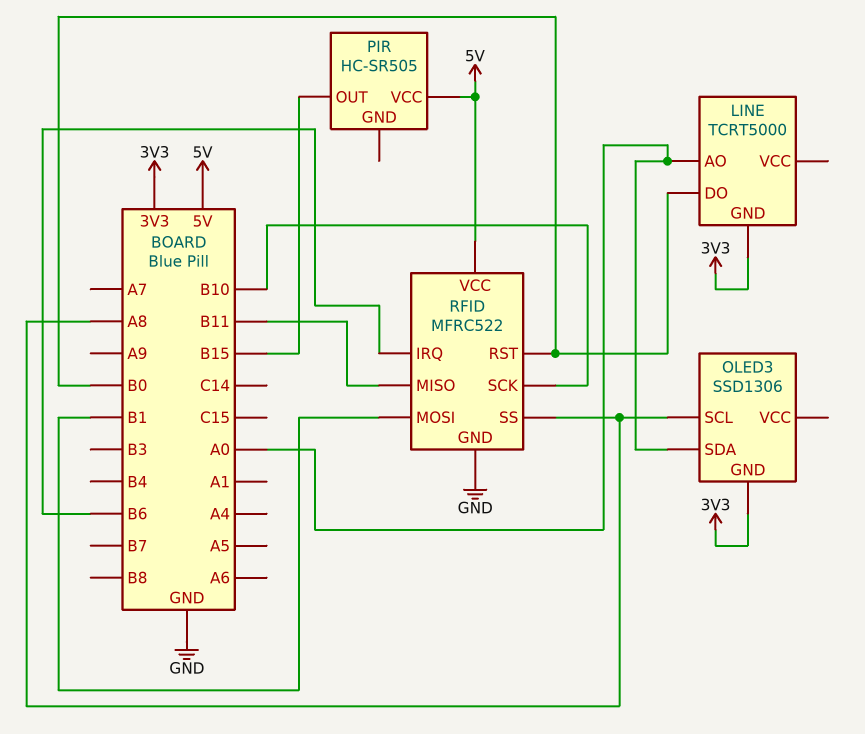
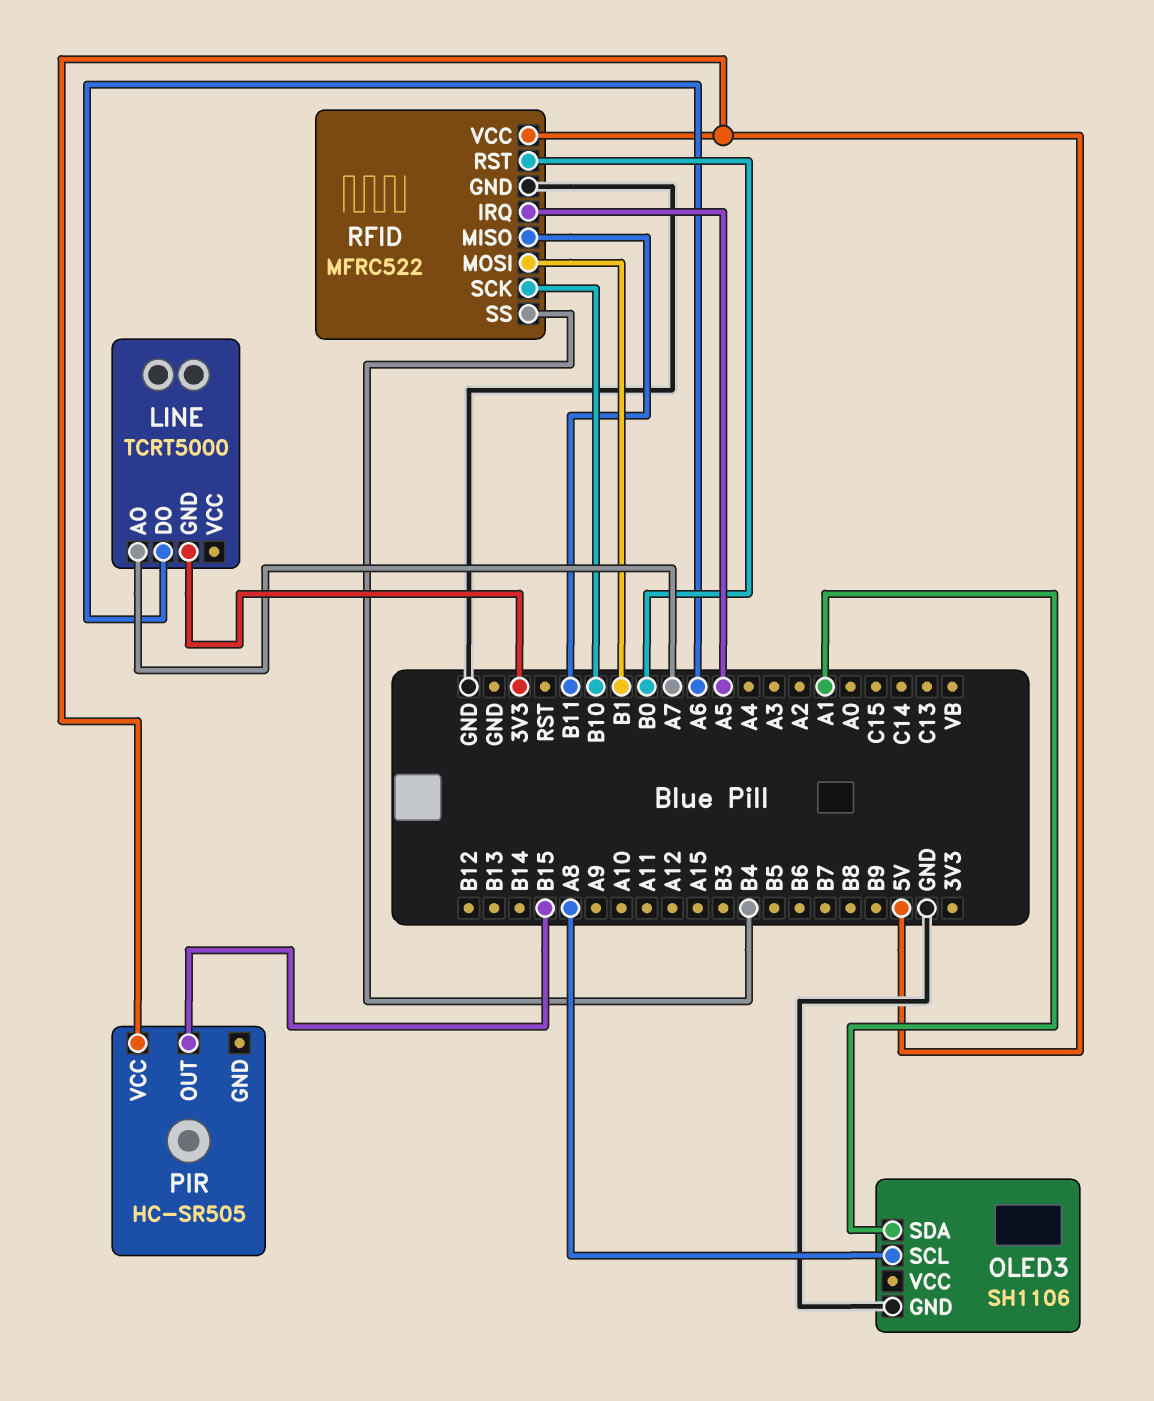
LINE pin AO: A0 -> A7
LINE pin DO: B0 -> A6
OLED3: SSD1306 -> SH1106
OLED3 pin GND: 3V3 -> GND
OLED3 pin SDA: A0 -> A1
RFID pin IRQ: B6 -> A5
RFID pin SS: A8 -> B4

